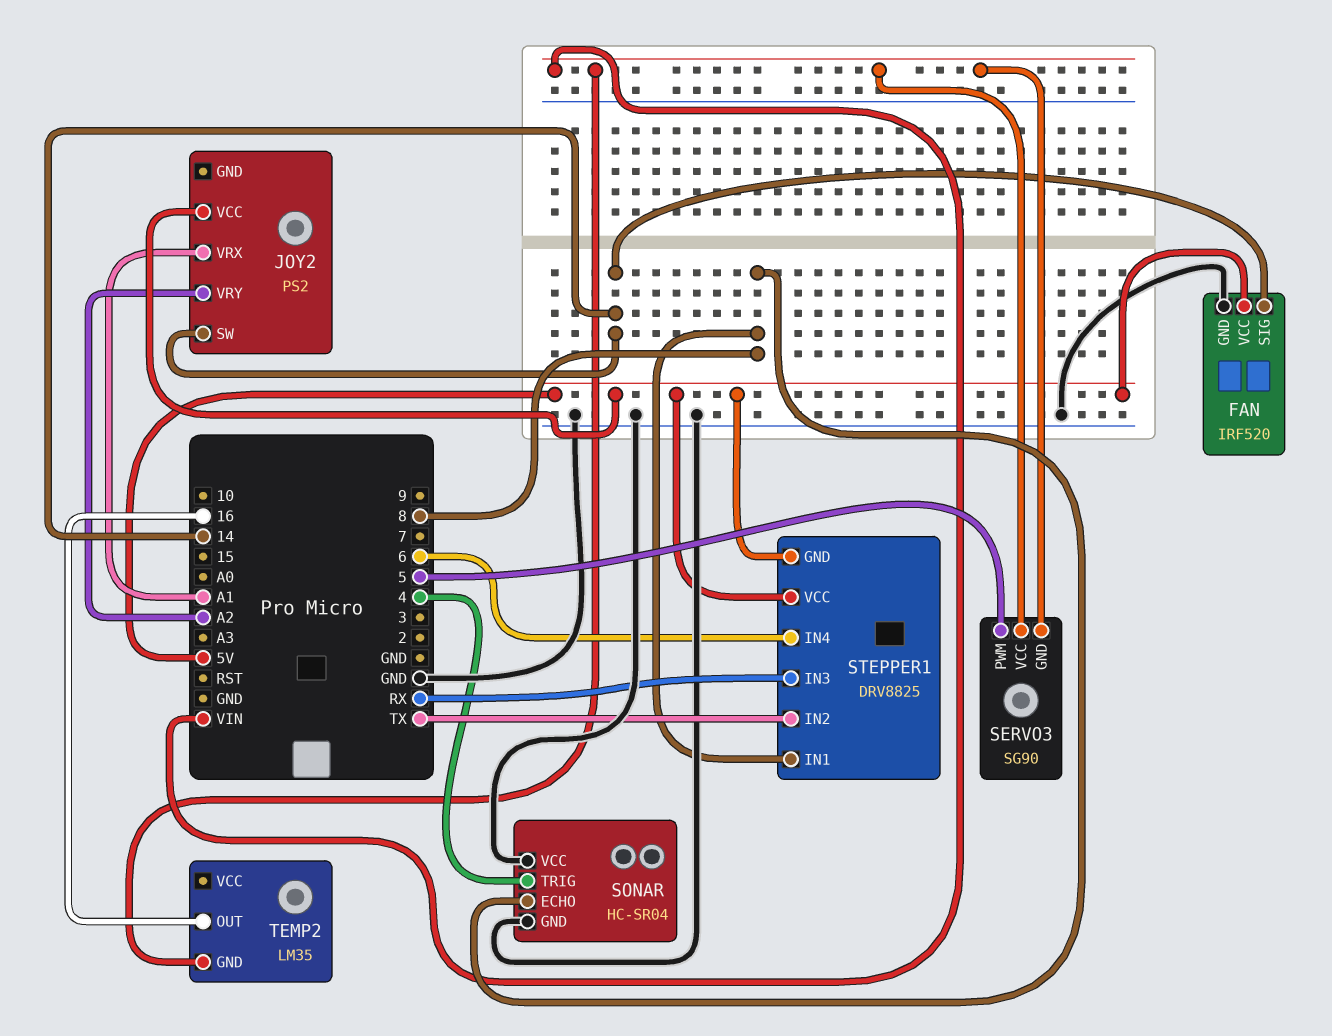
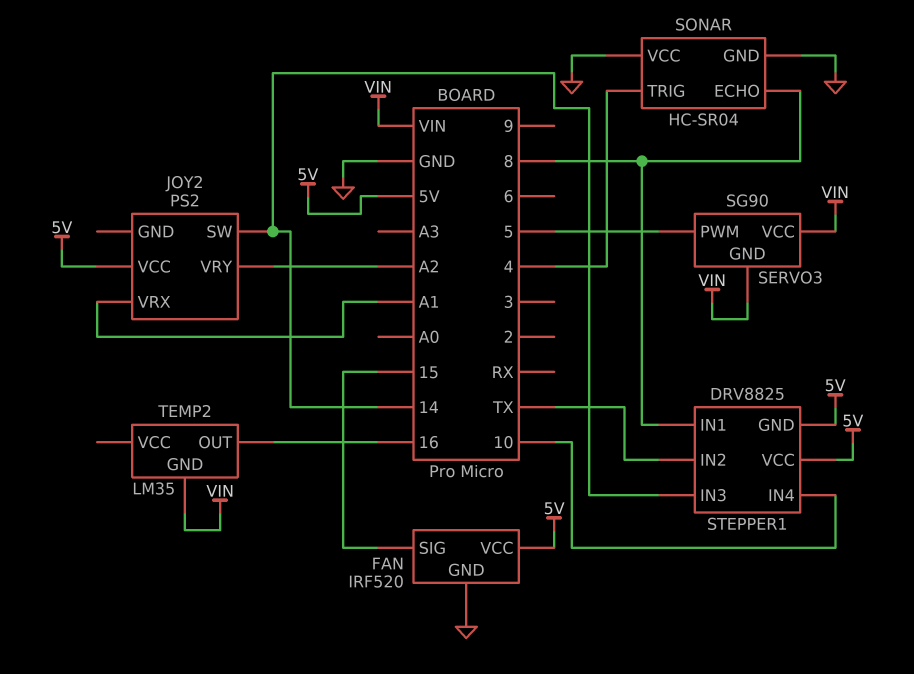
FAN pin SIG: 14 -> 15
STEPPER1 pin IN3: RX -> 14
STEPPER1 pin IN4: 6 -> 10

